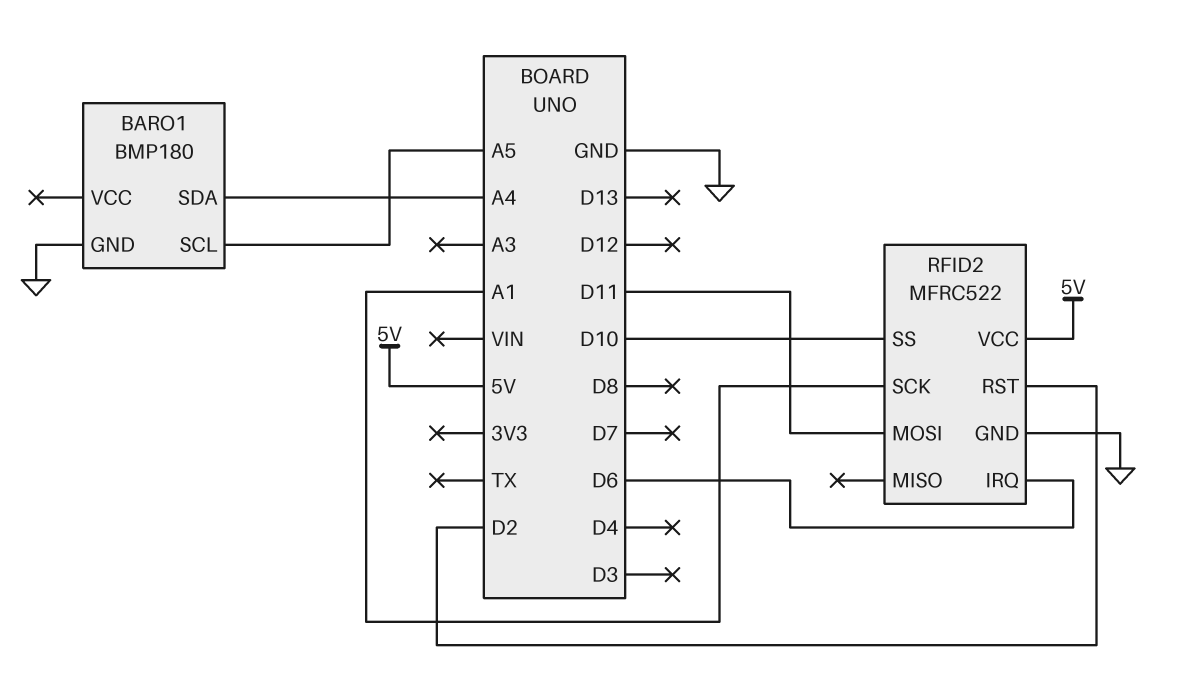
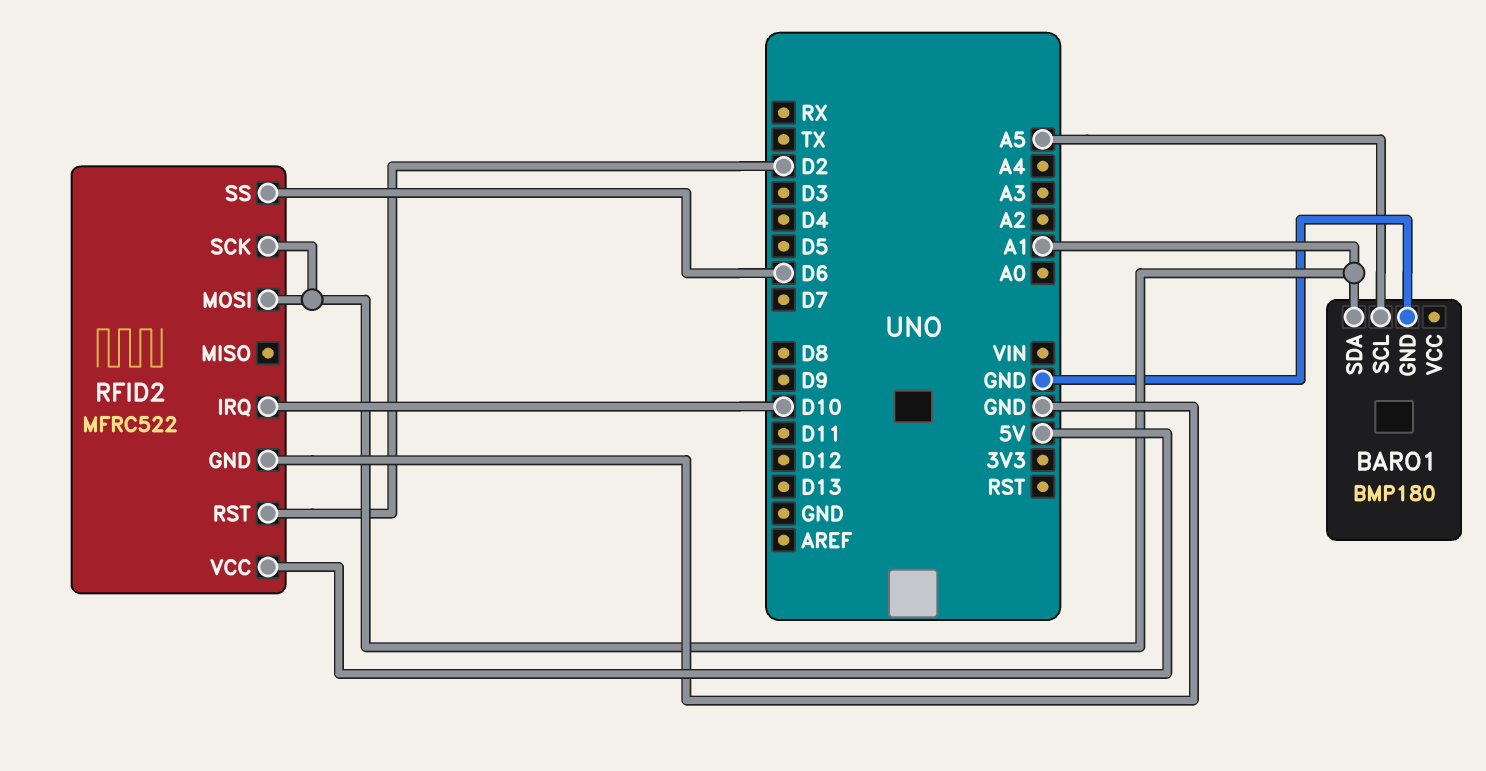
BARO1 pin SDA: A4 -> A1
RFID2 pin IRQ: D6 -> D10
RFID2 pin MOSI: D11 -> A1
RFID2 pin SS: D10 -> D6

